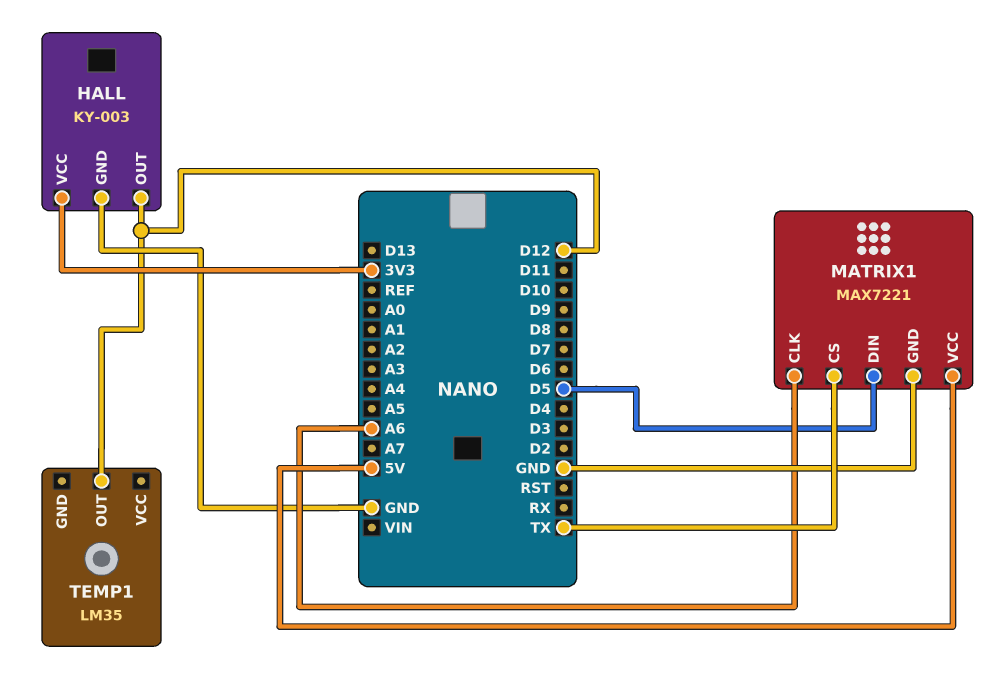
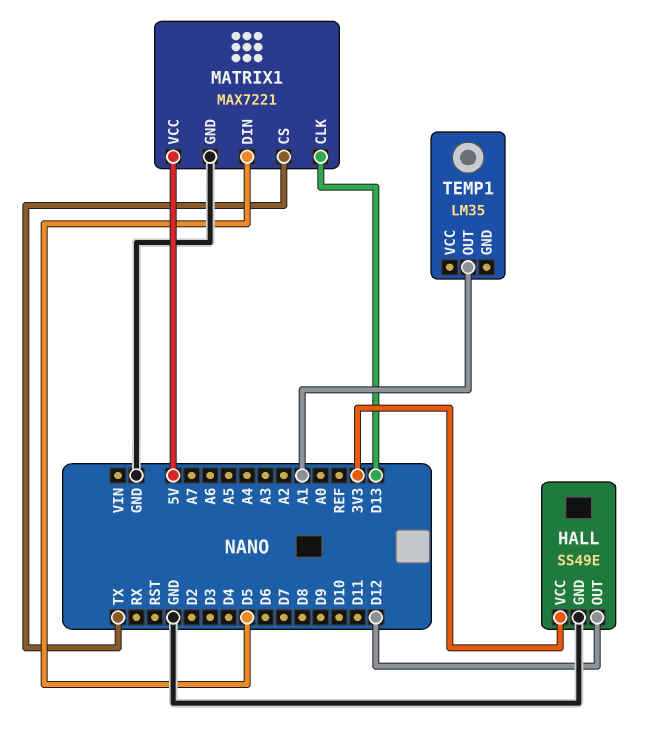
HALL: KY-003 -> SS49E
MATRIX1 pin CLK: A6 -> D13
TEMP1 pin OUT: D12 -> A1

